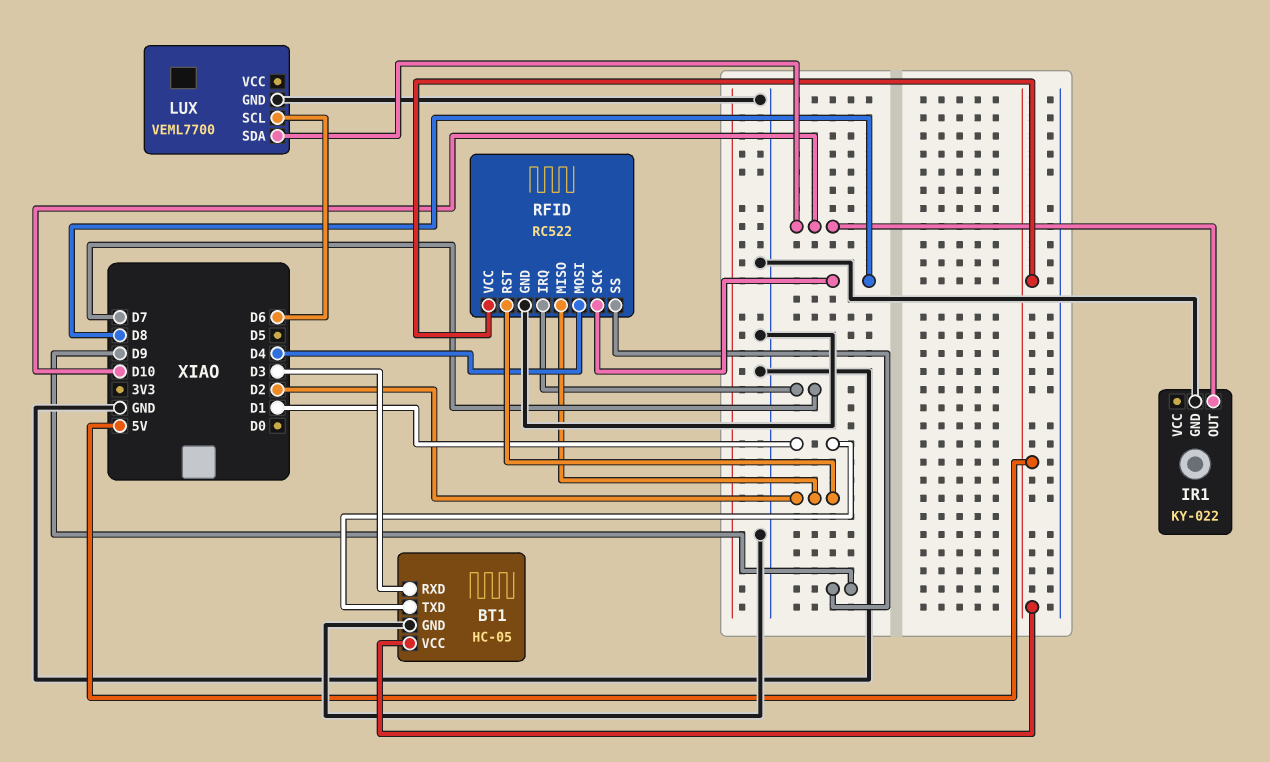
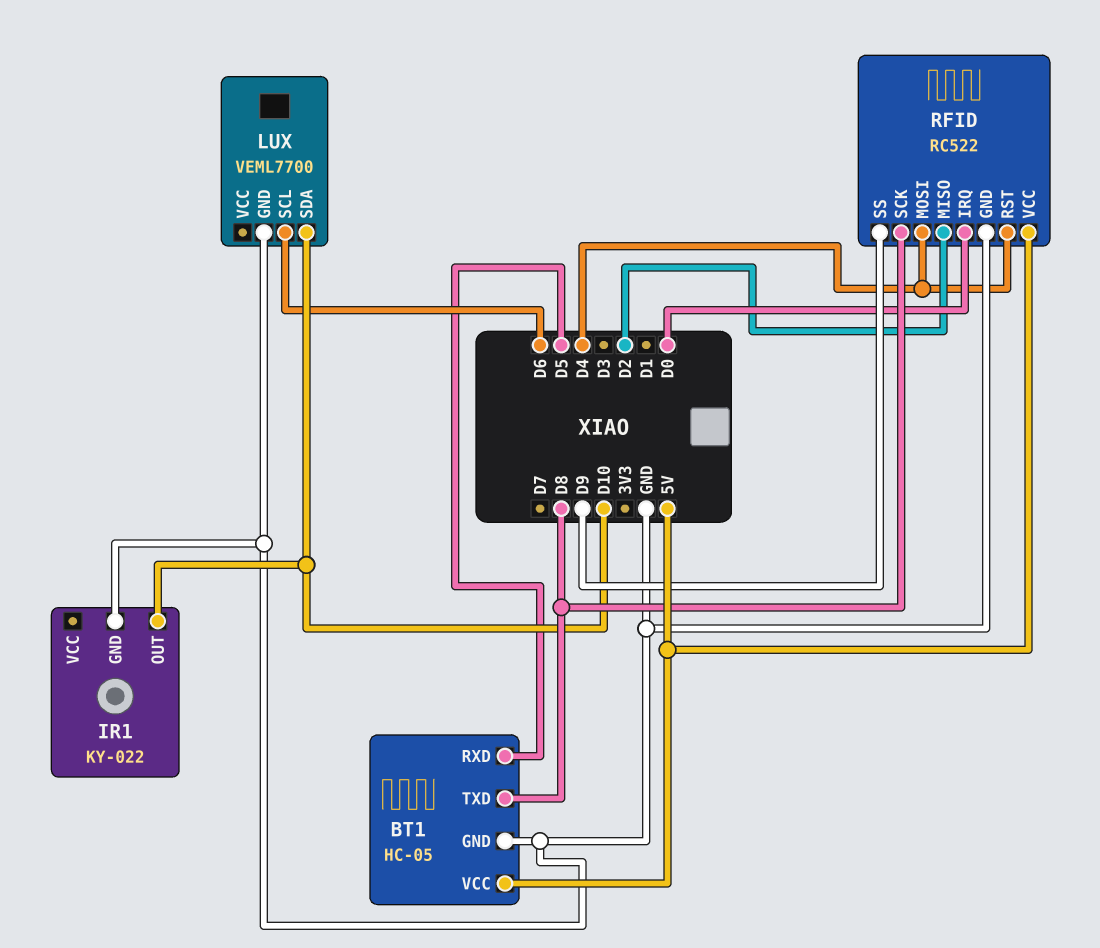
BT1 pin RXD: D3 -> D5
BT1 pin TXD: D1 -> D8
RFID pin IRQ: D7 -> D0
RFID pin RST: D2 -> D4

